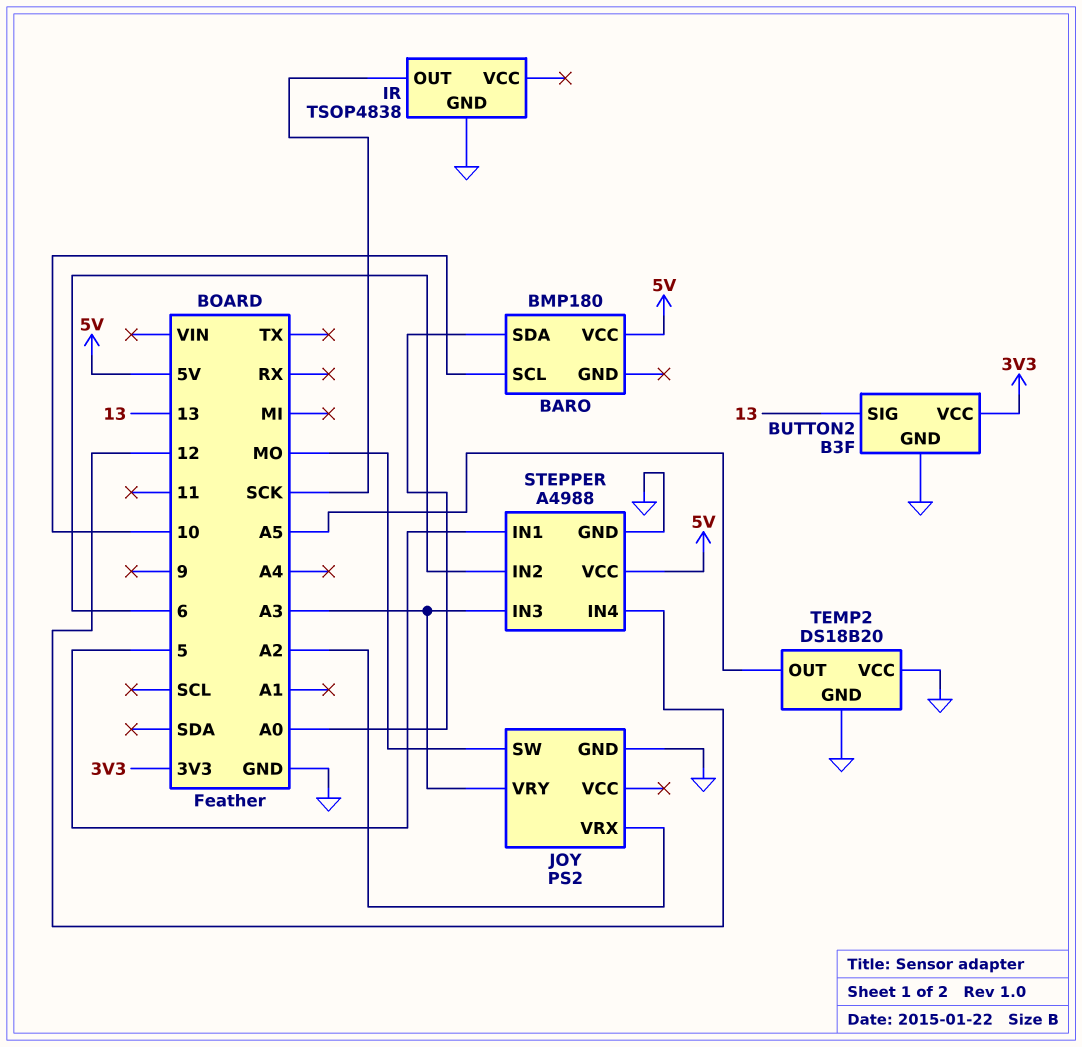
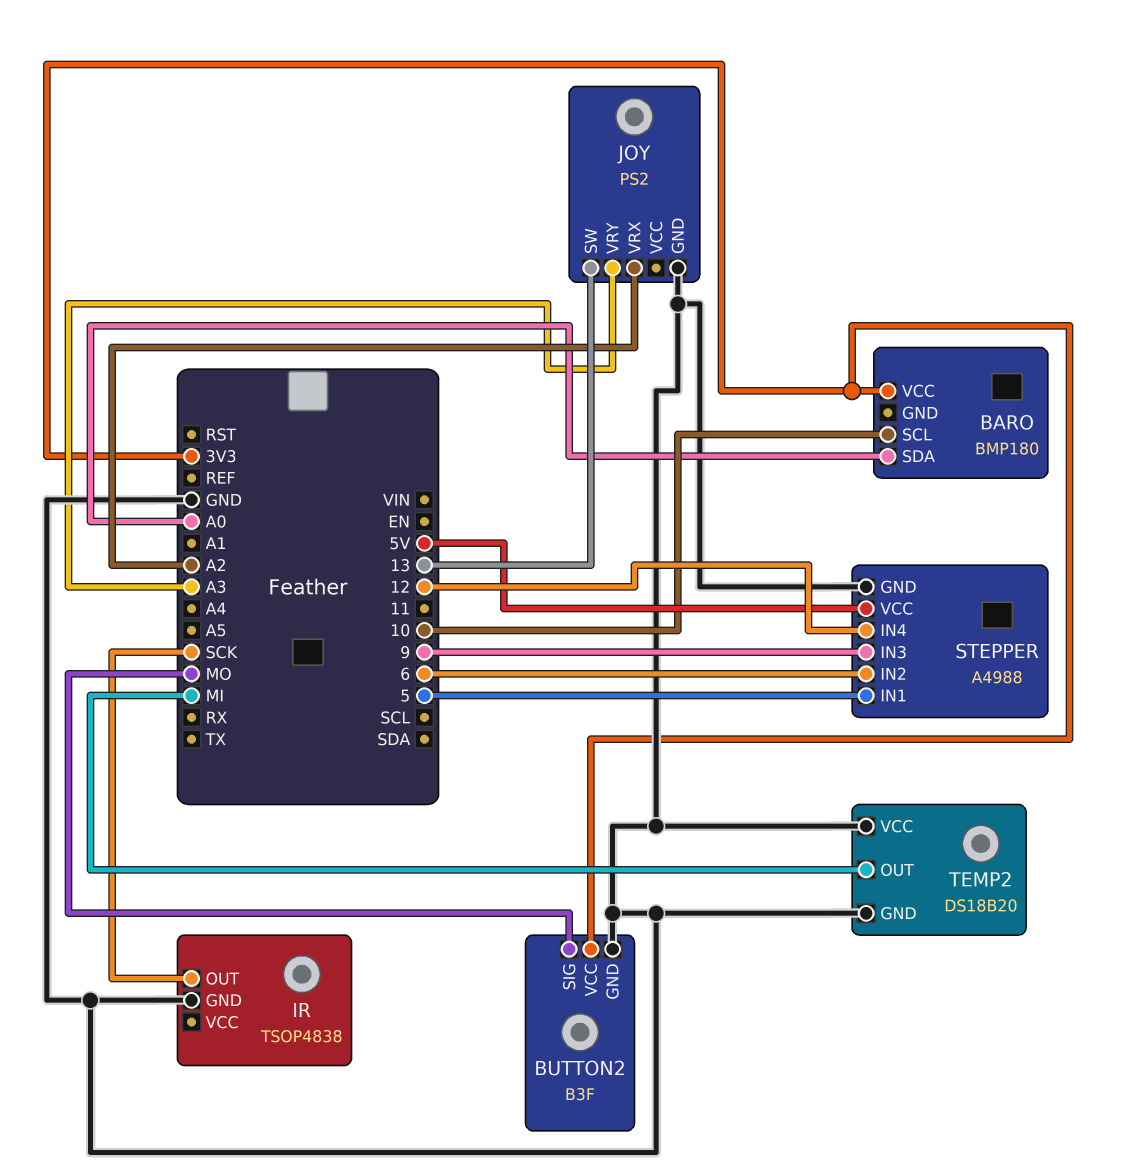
BARO pin VCC: 5V -> 3V3
BUTTON2 pin SIG: 13 -> MO
JOY pin SW: MO -> 13
STEPPER pin IN3: A3 -> 9
TEMP2 pin OUT: A5 -> MI

